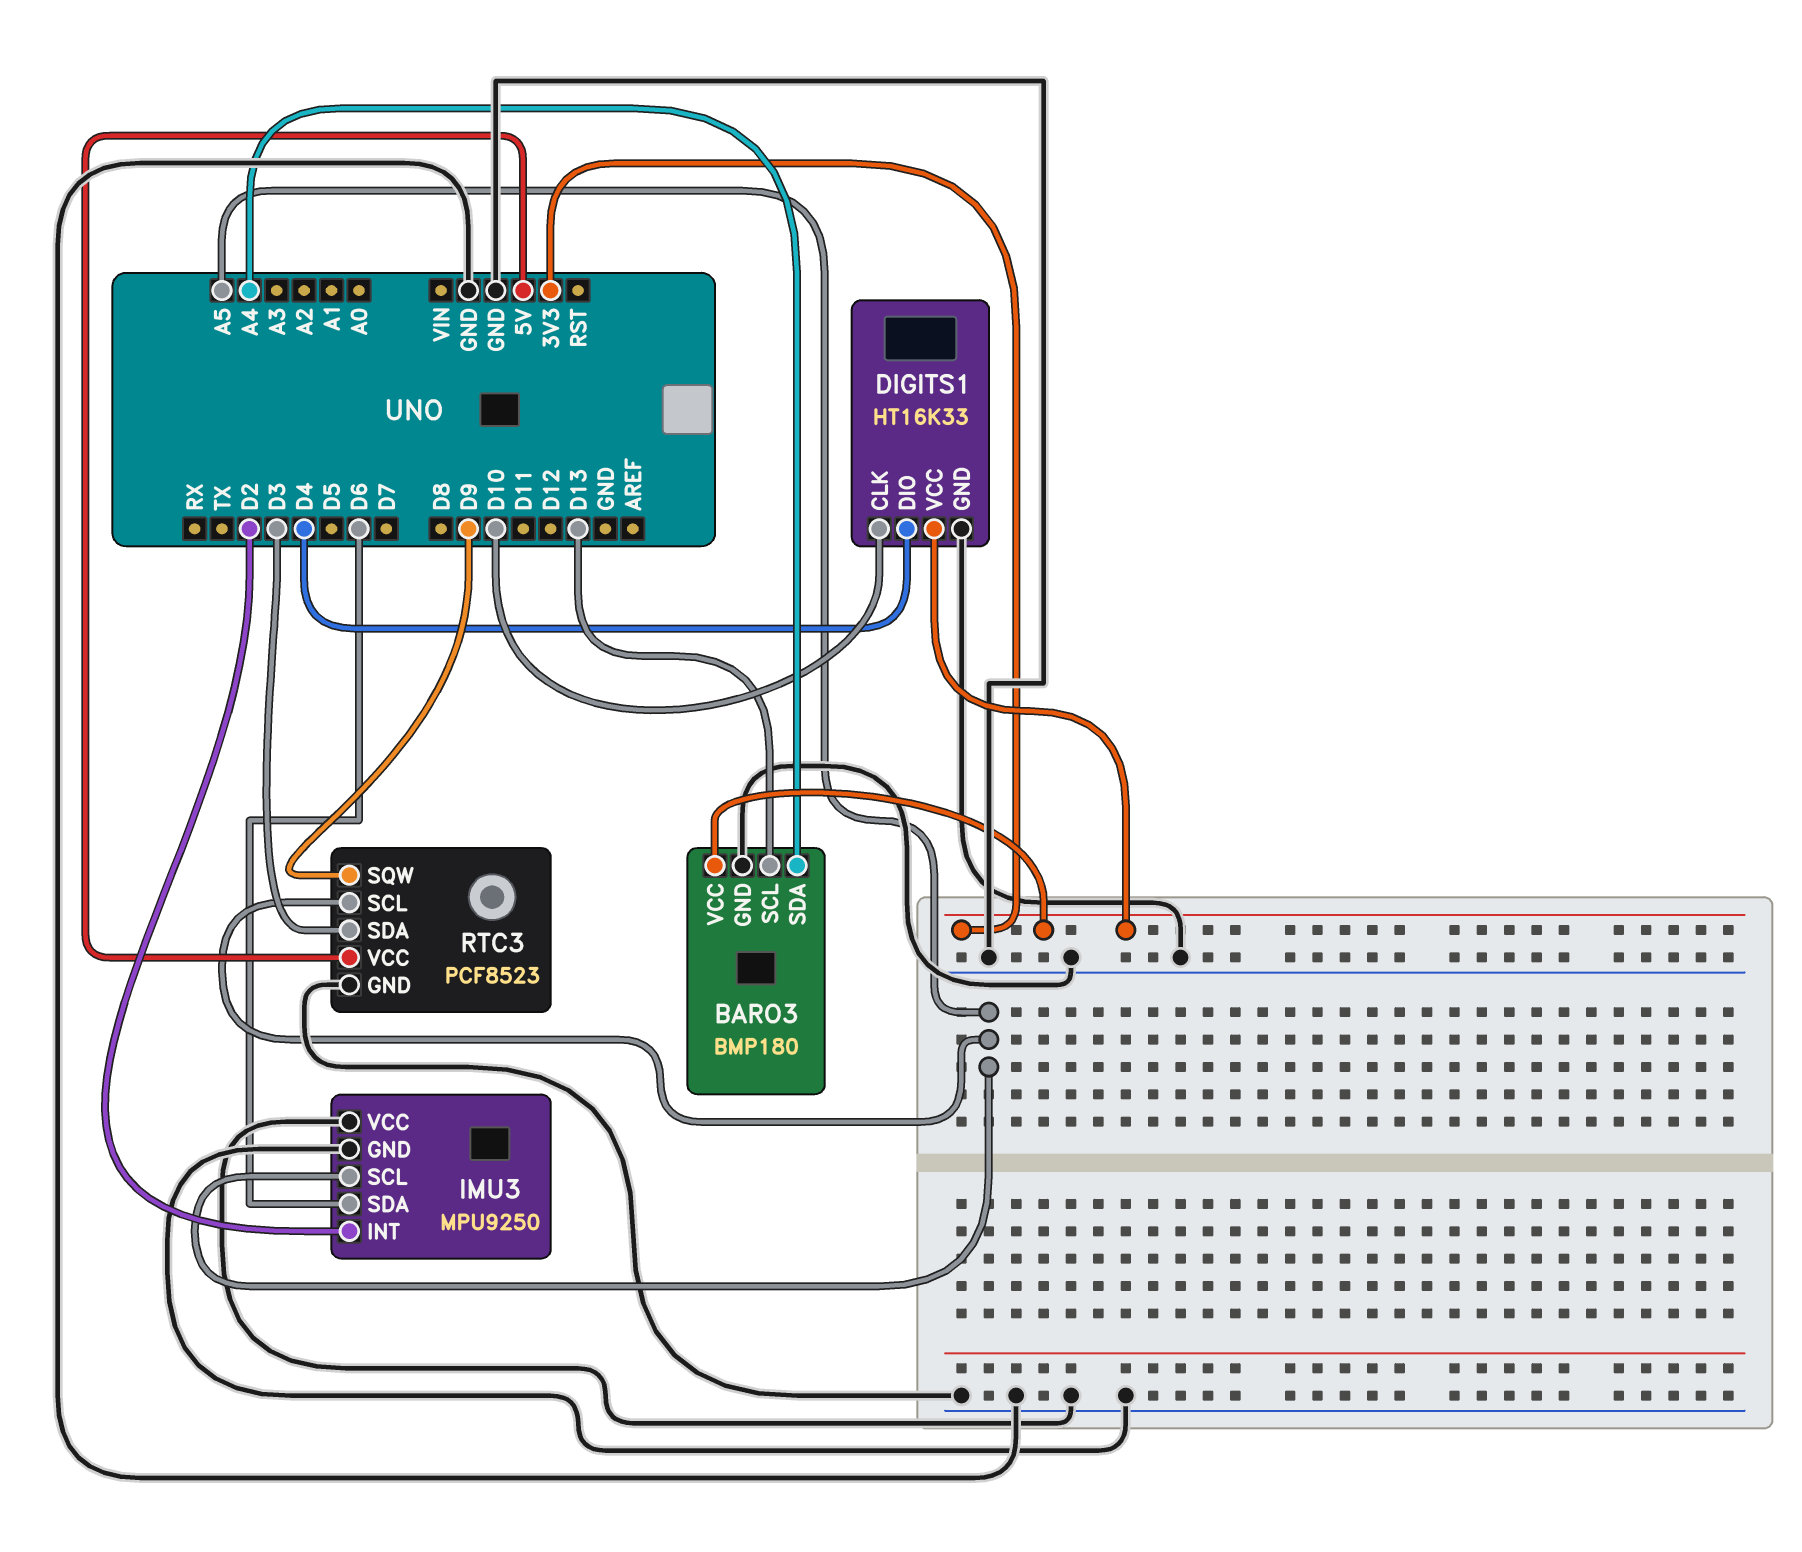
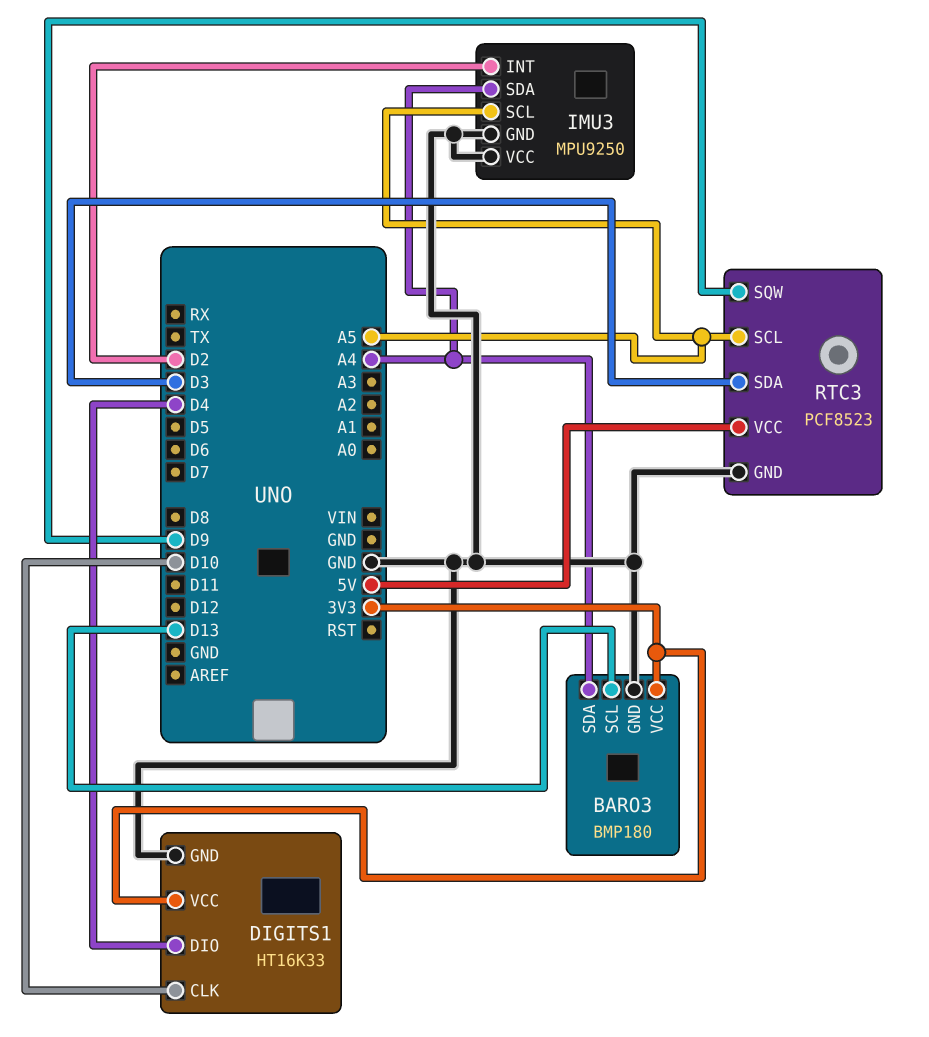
IMU3 pin SDA: D6 -> A4

